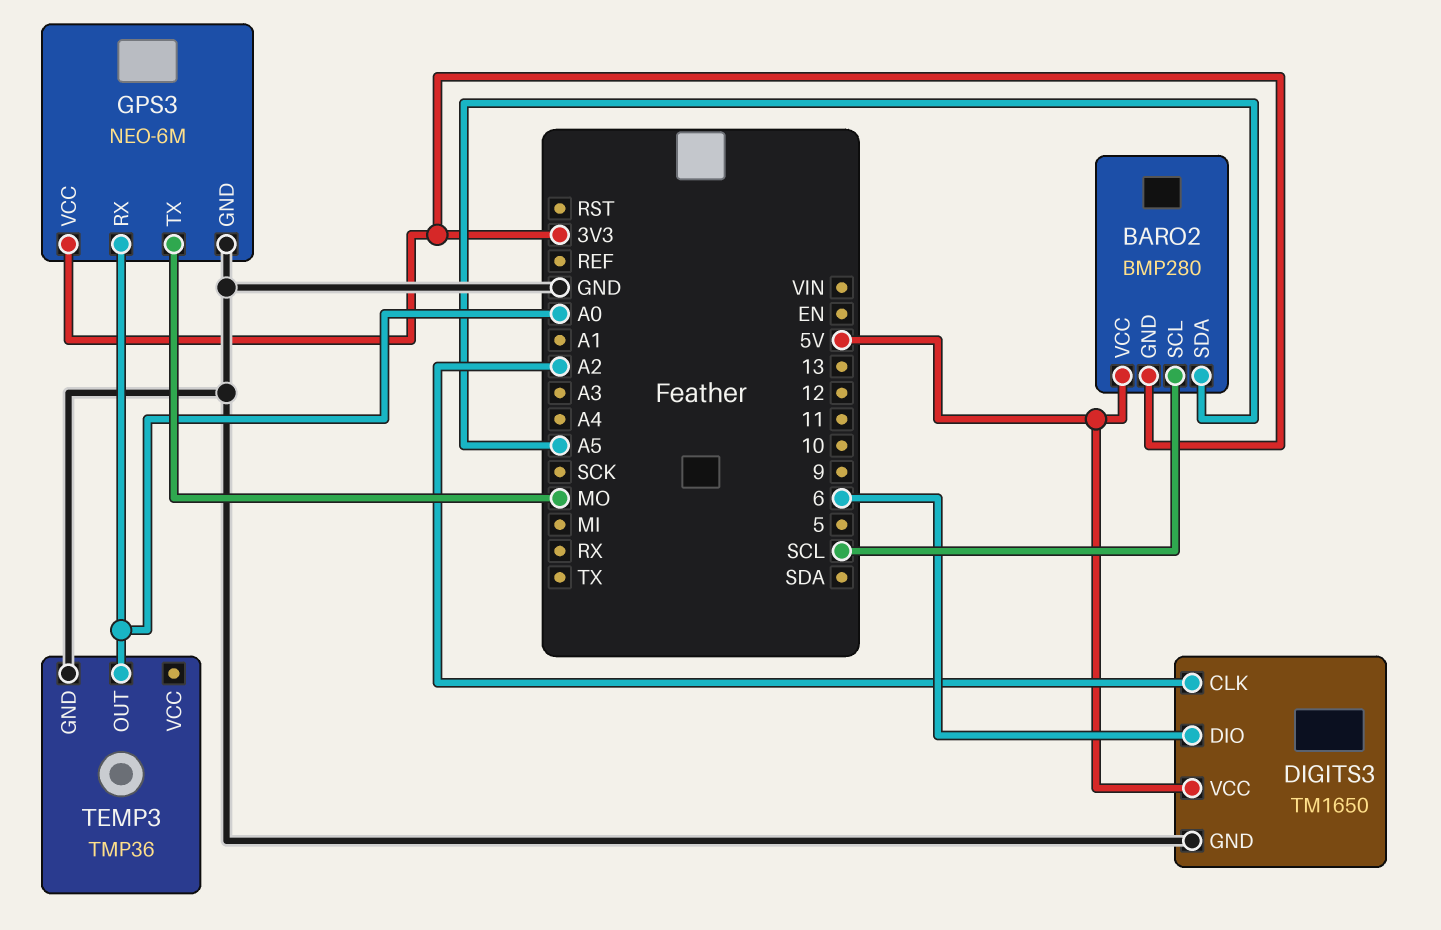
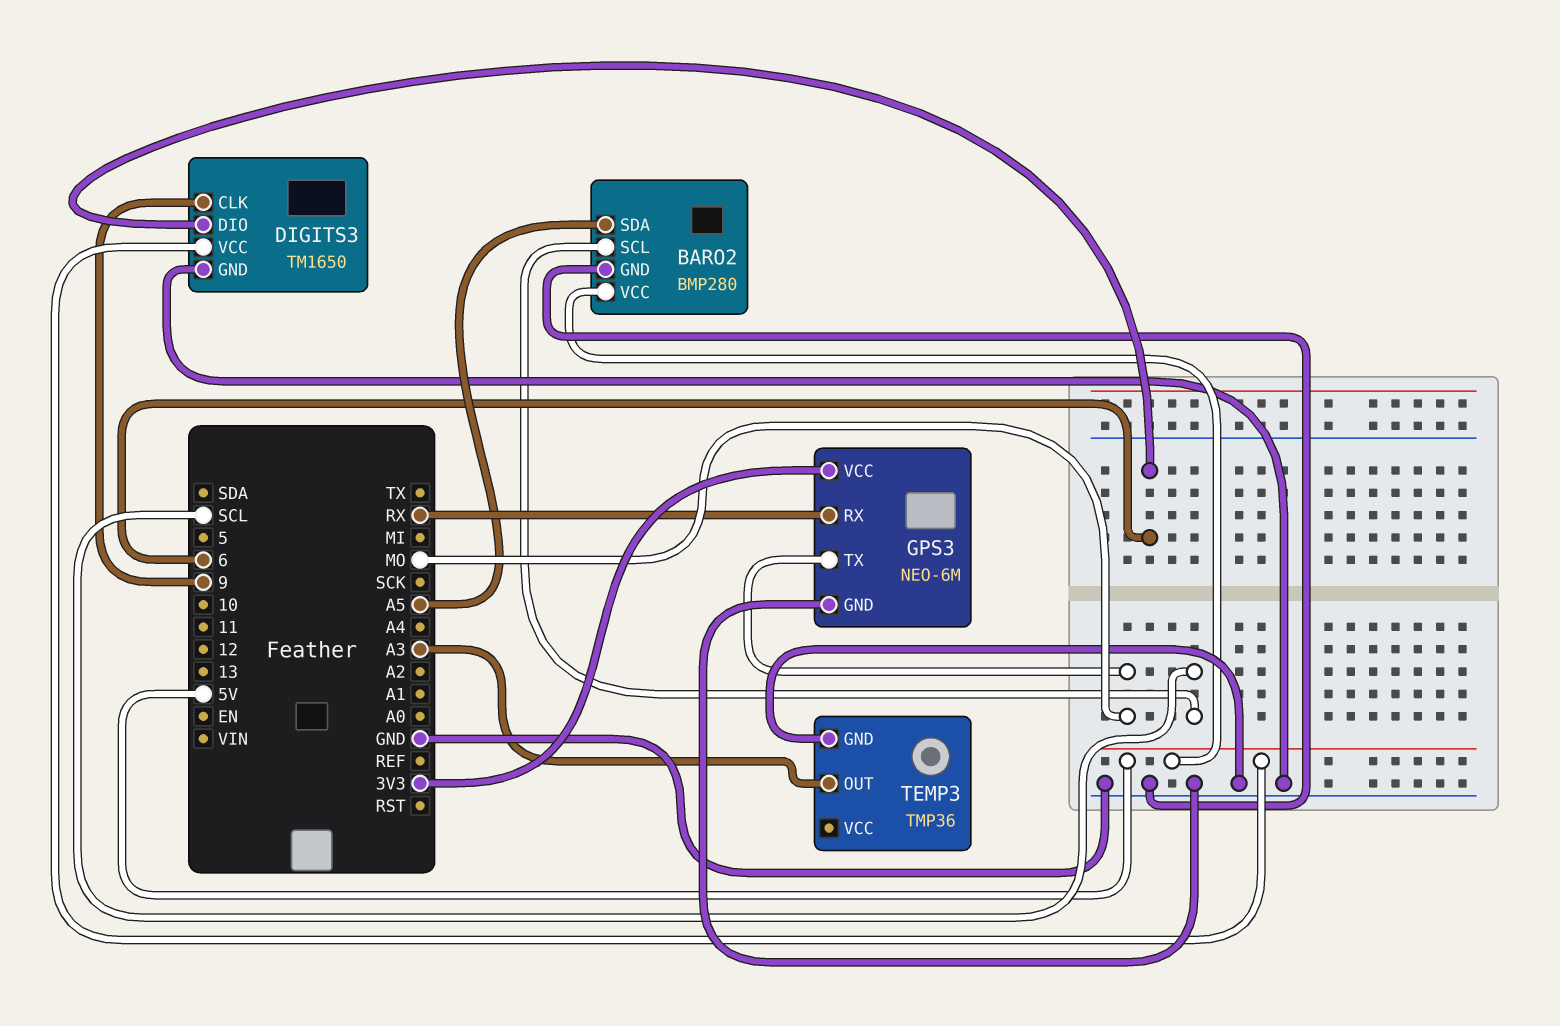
BARO2 pin GND: 3V3 -> GND
DIGITS3 pin CLK: A2 -> 9
GPS3 pin RX: A0 -> RX
TEMP3 pin OUT: A0 -> A3

